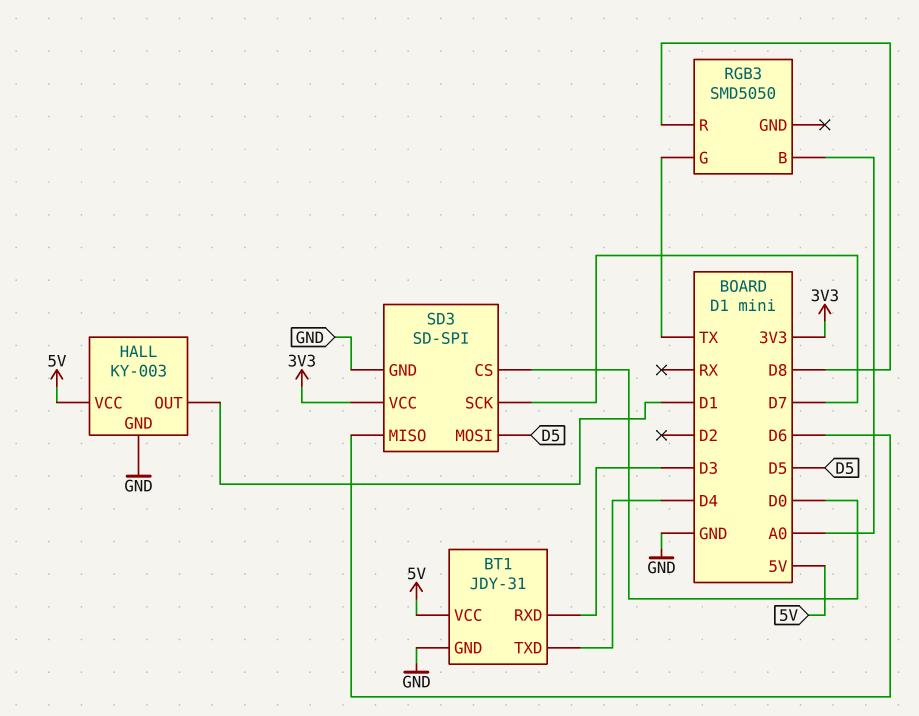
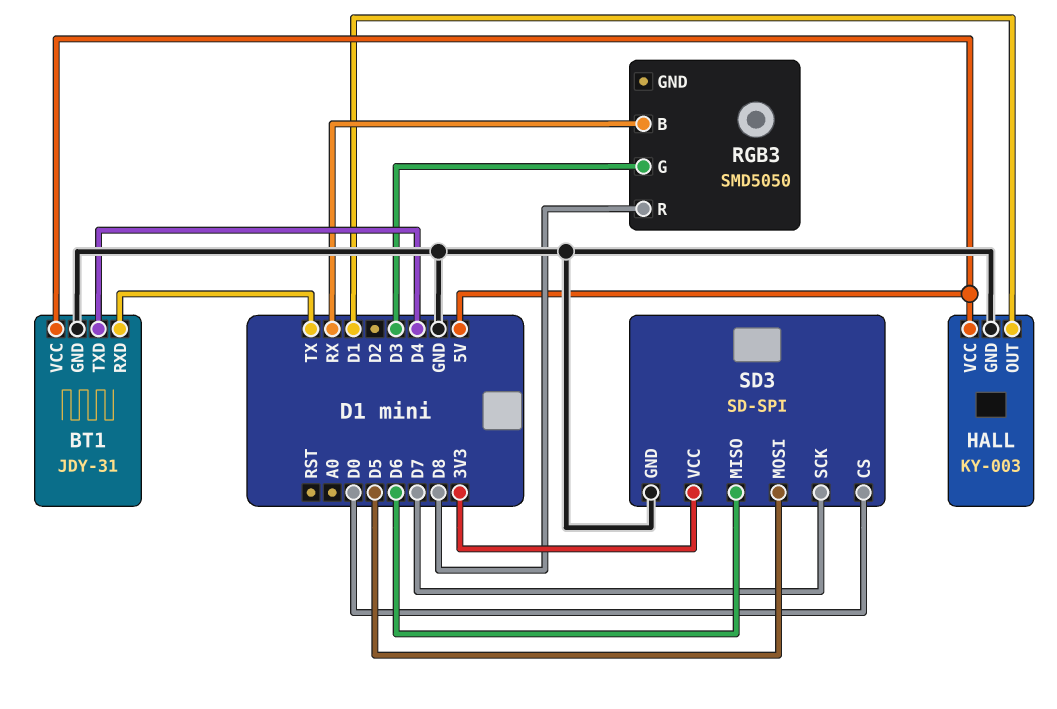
BT1 pin RXD: D3 -> TX
RGB3 pin B: A0 -> RX
RGB3 pin G: TX -> D3

